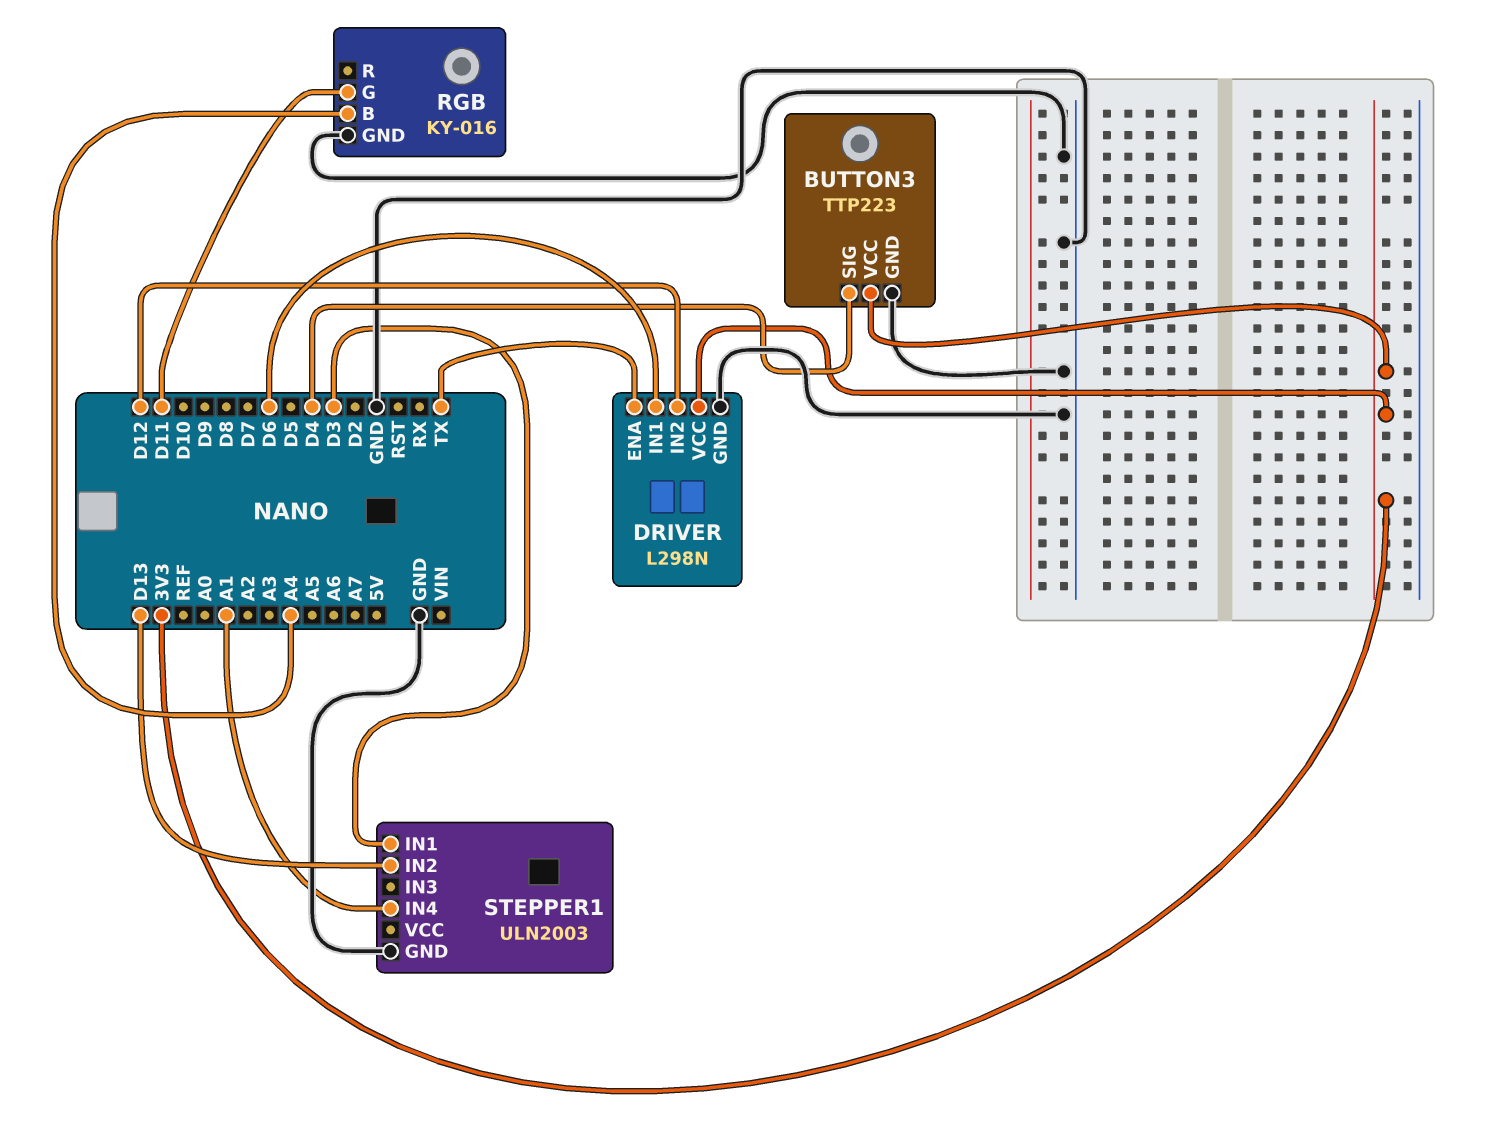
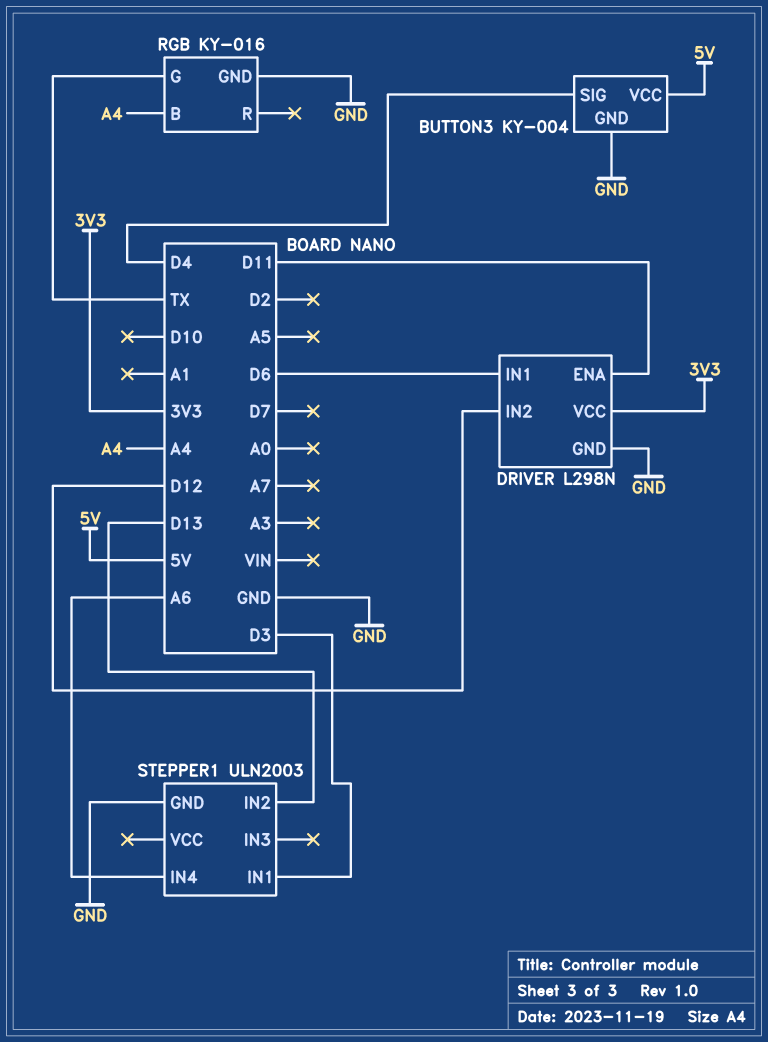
BUTTON3: TTP223 -> KY-004
BUTTON3 pin VCC: 3V3 -> 5V
DRIVER pin ENA: TX -> D11
RGB pin G: D11 -> TX
STEPPER1 pin IN4: A1 -> A6

